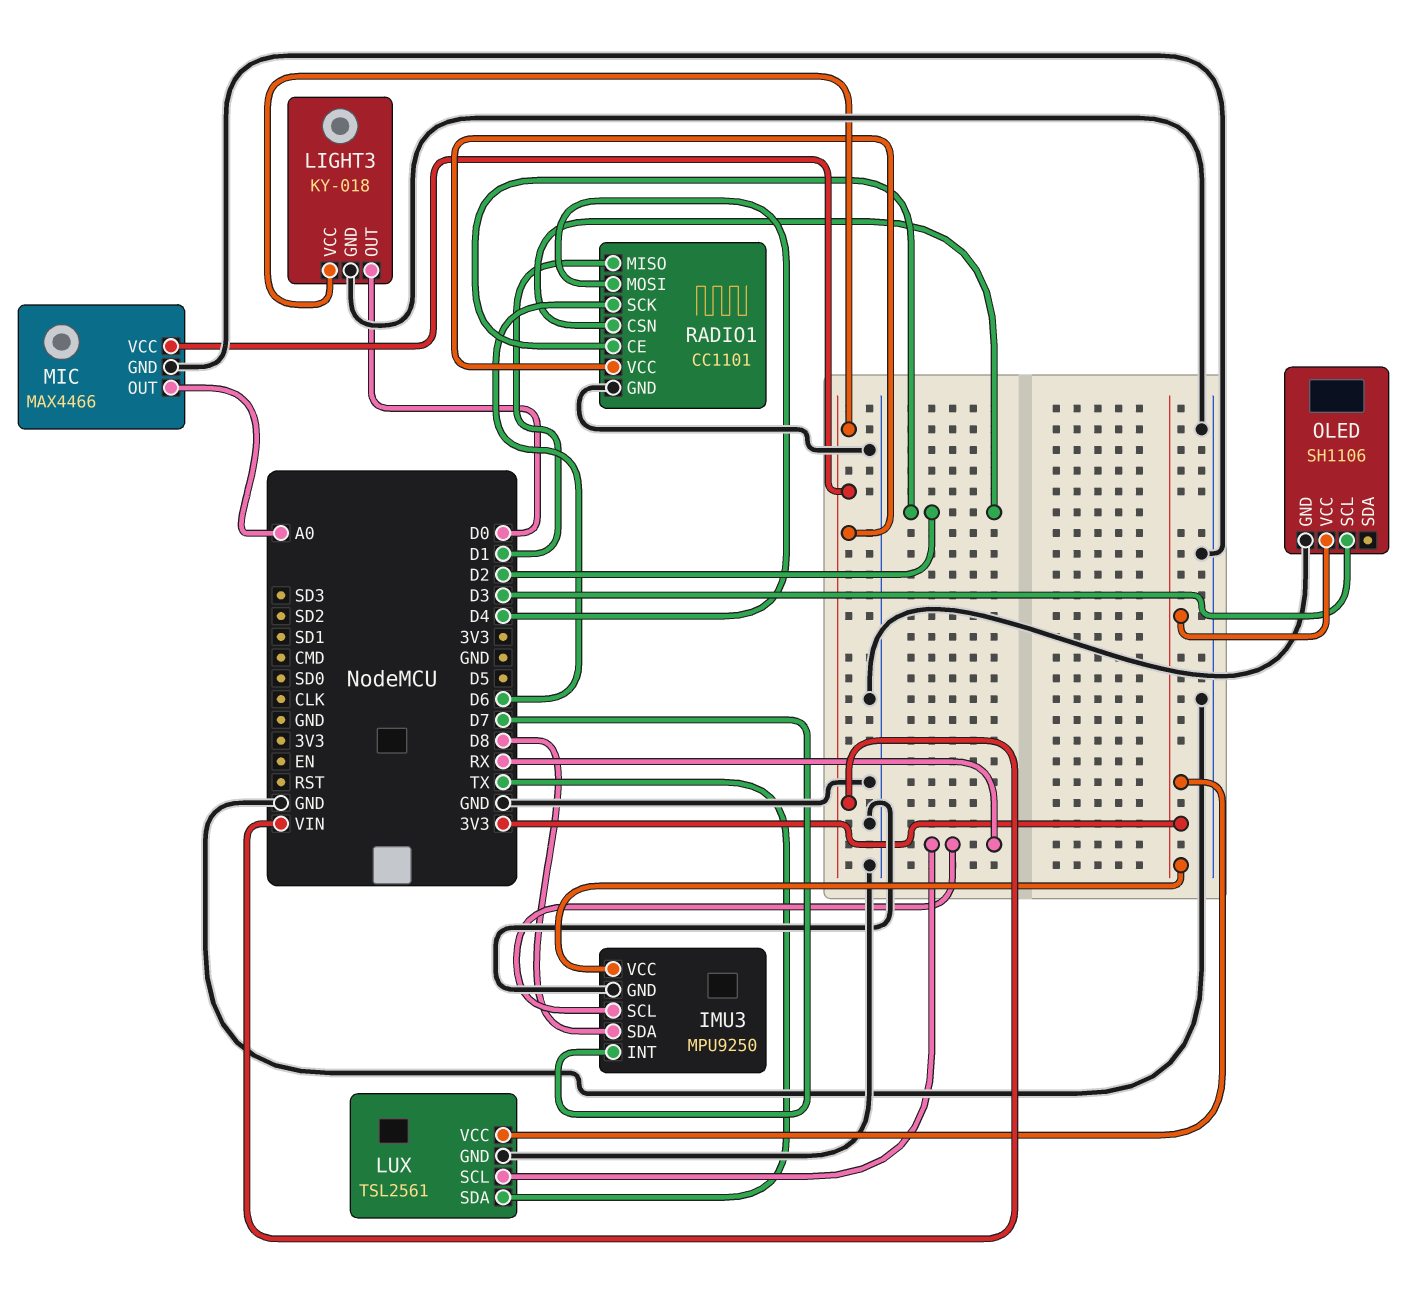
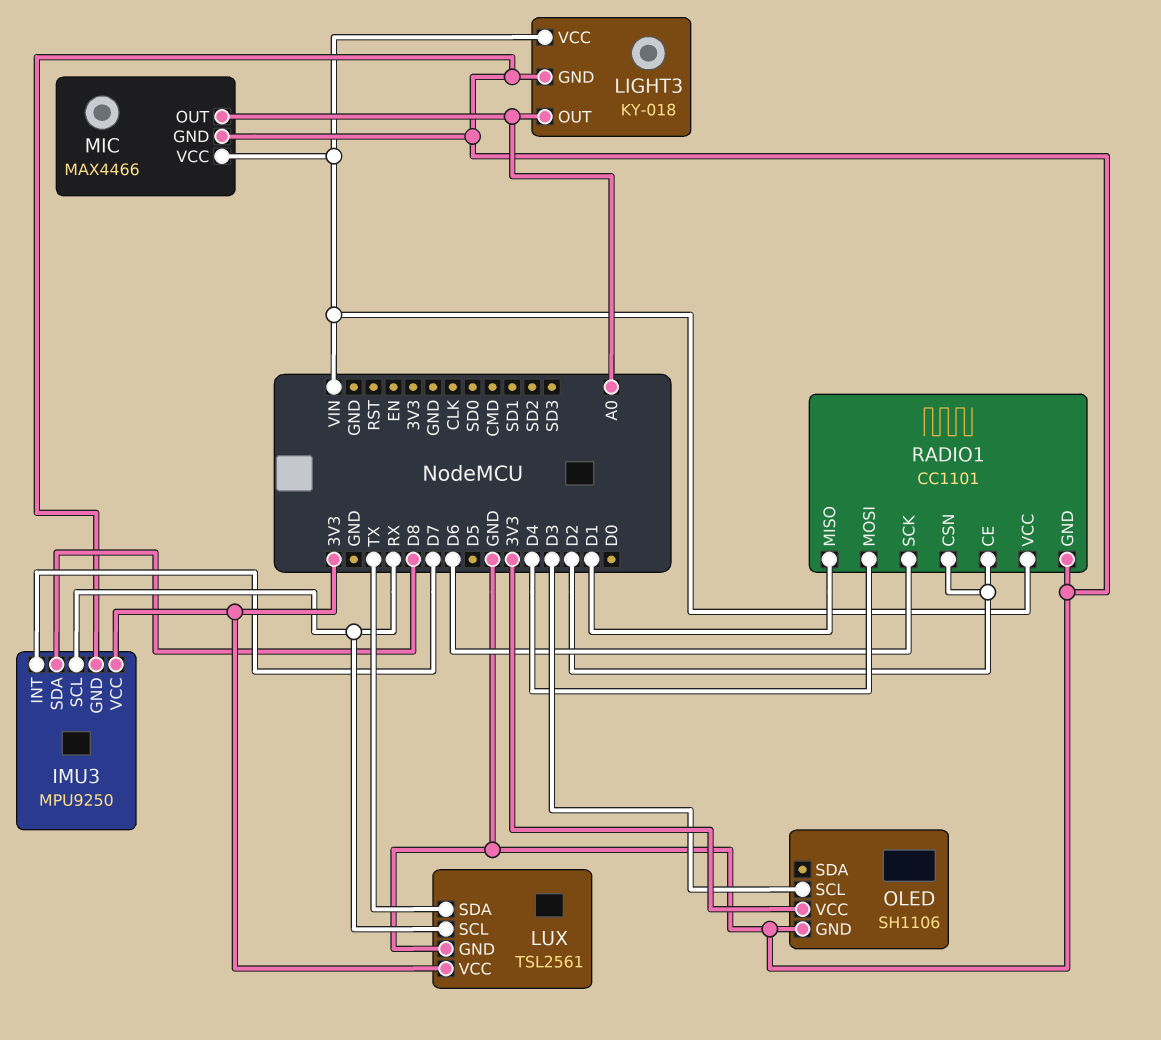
LIGHT3 pin OUT: D0 -> A0

